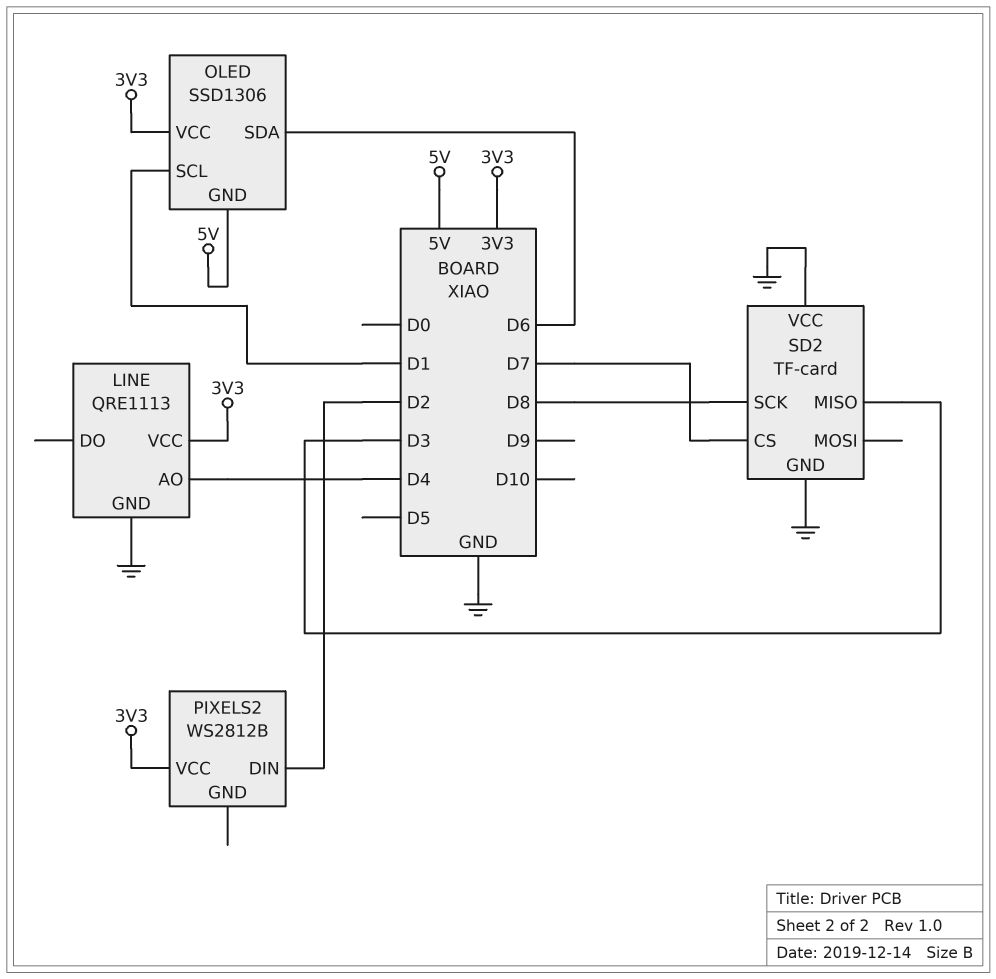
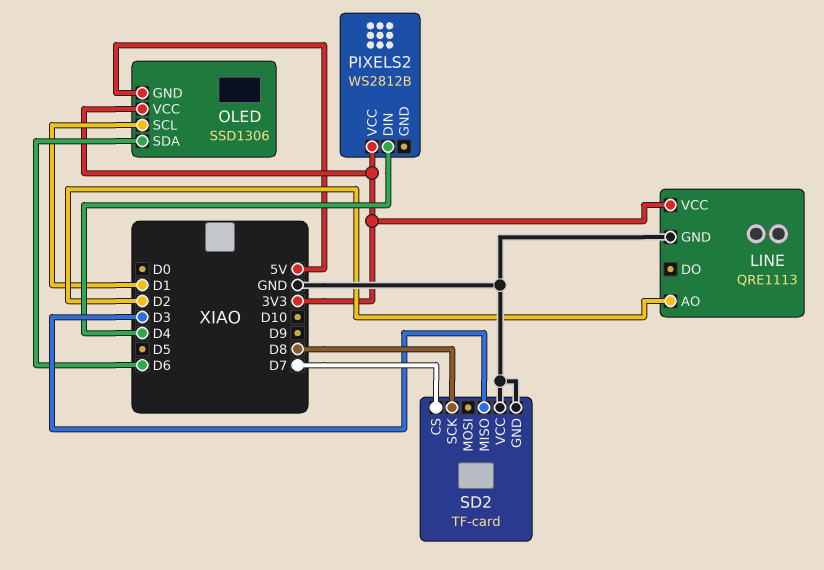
LINE pin AO: D4 -> D2
PIXELS2 pin DIN: D2 -> D4

